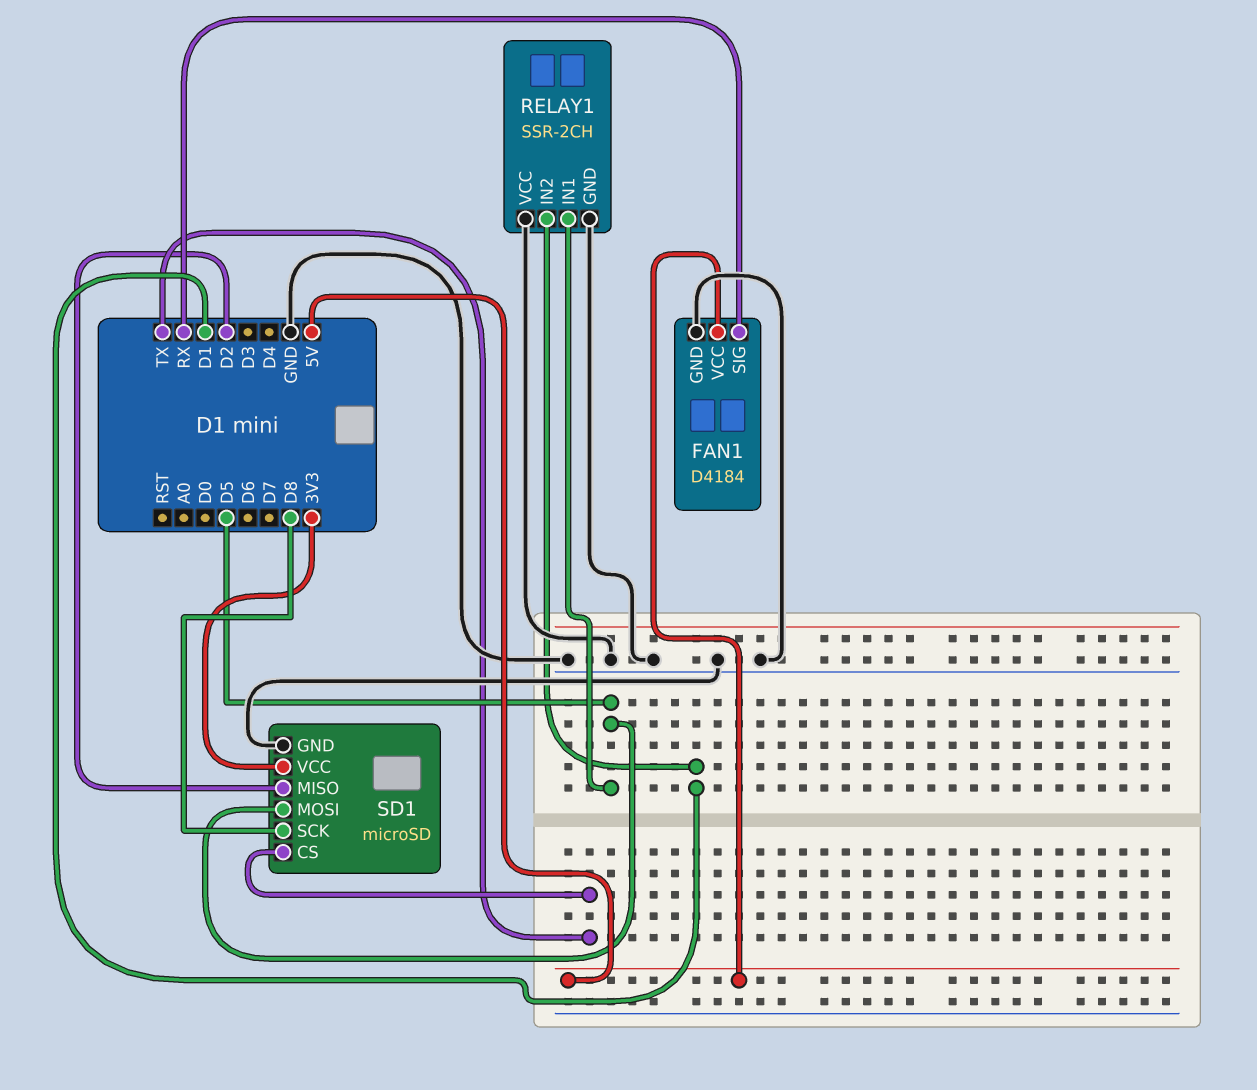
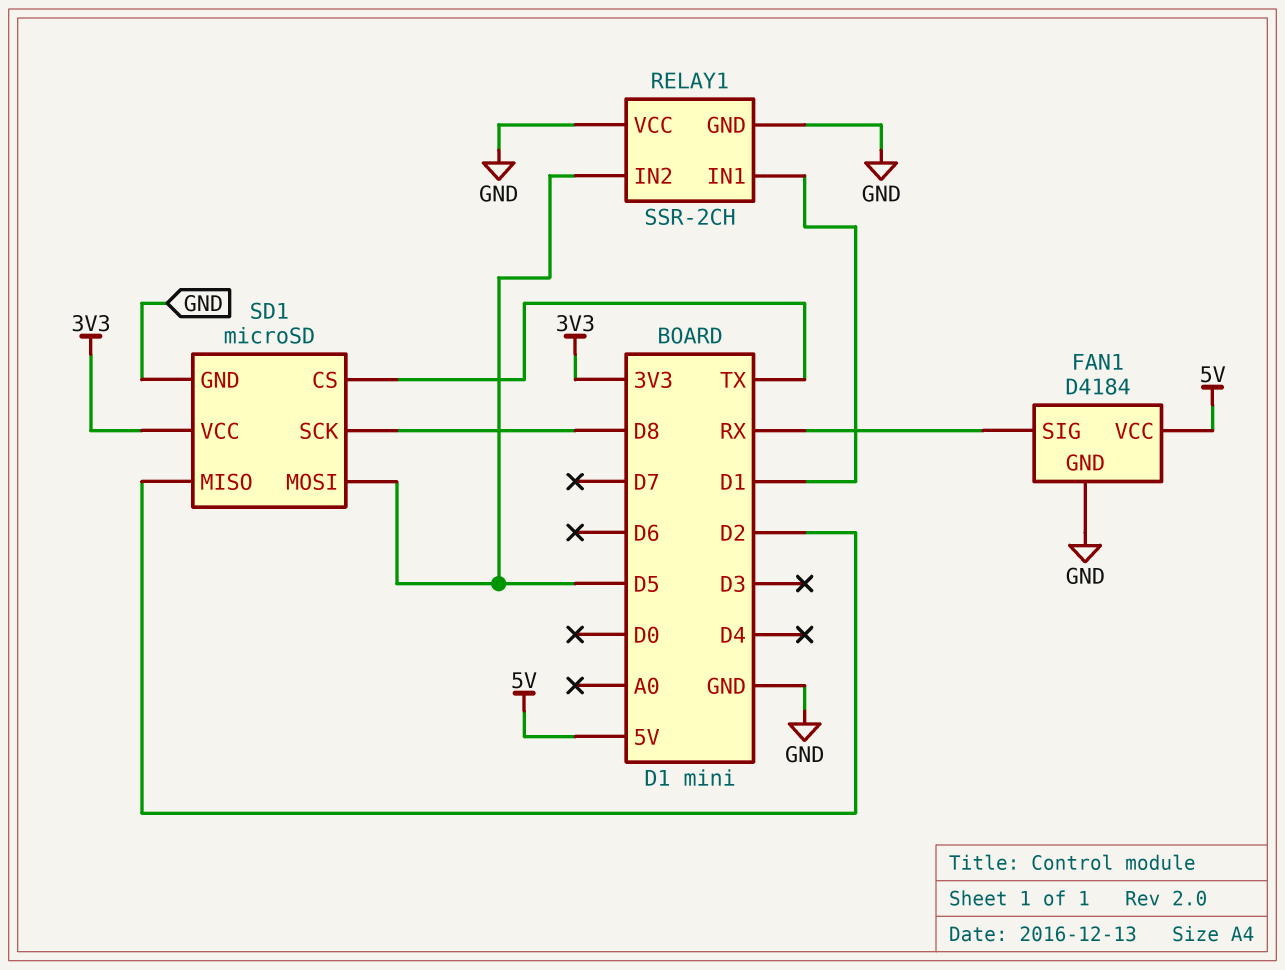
RELAY1 pin IN1: D5 -> D1
RELAY1 pin IN2: D1 -> D5

